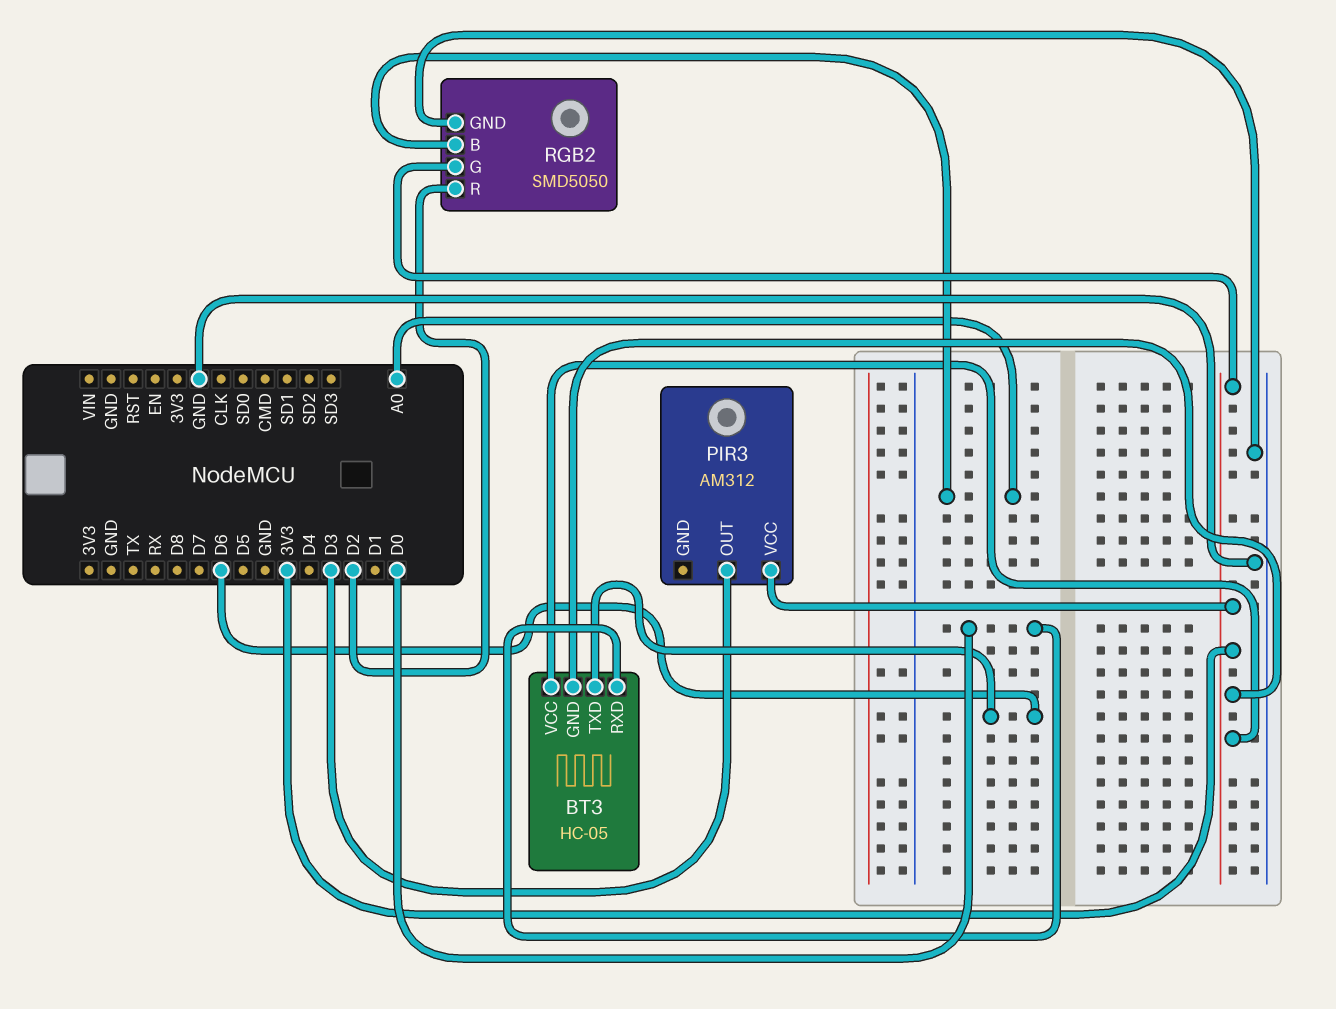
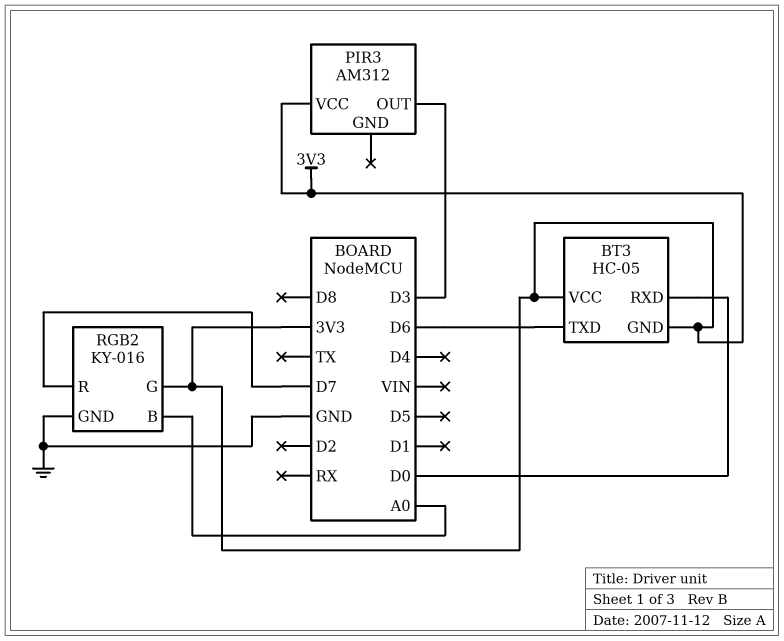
RGB2: SMD5050 -> KY-016
RGB2 pin R: D2 -> D7

